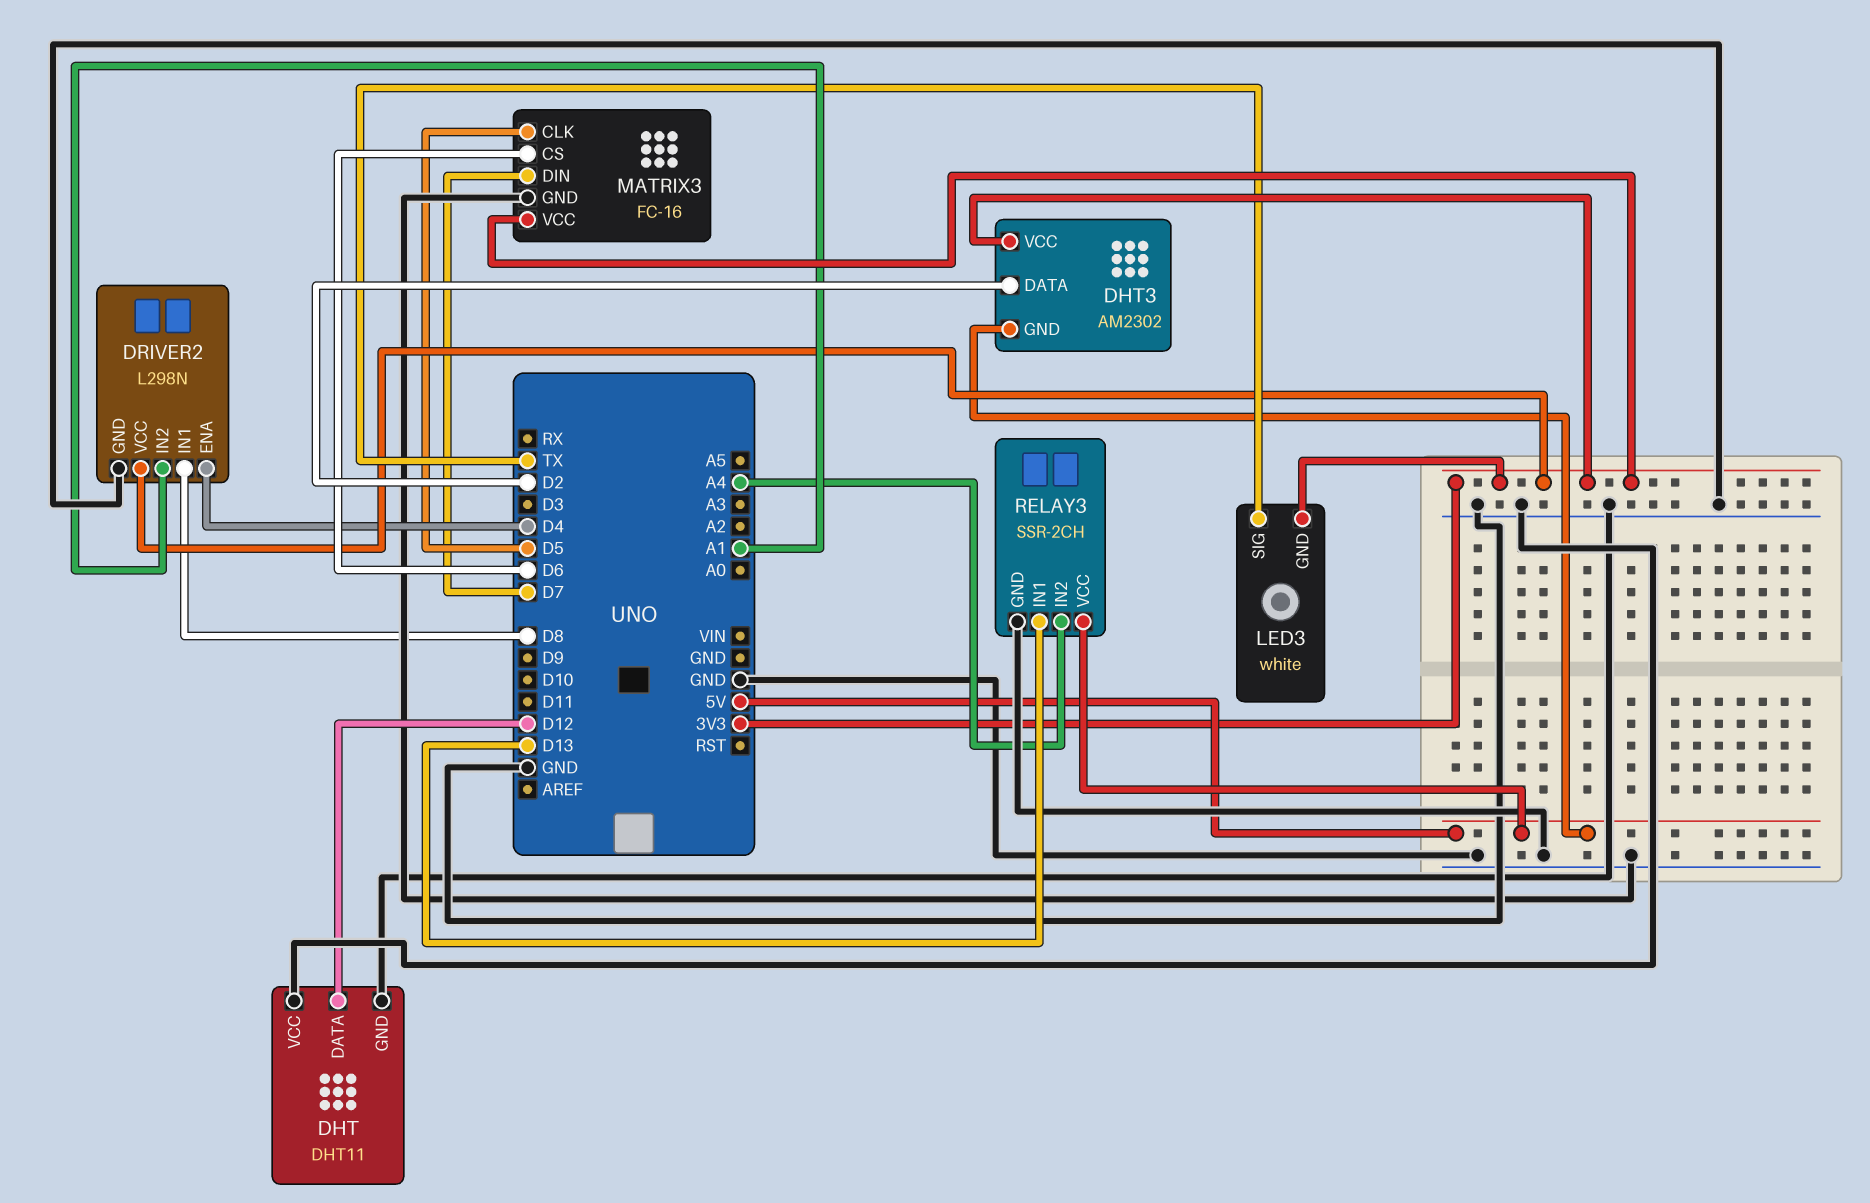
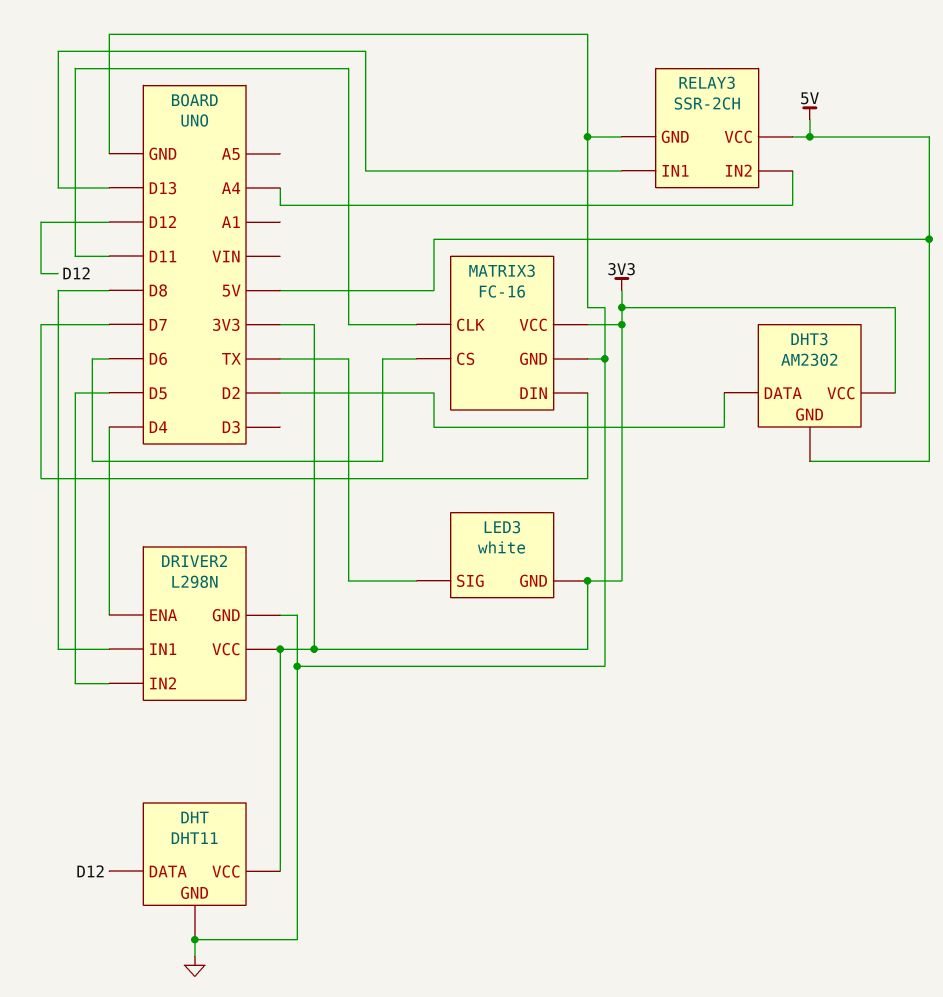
DHT pin VCC: GND -> 3V3
DRIVER2 pin IN2: A1 -> D5
MATRIX3 pin CLK: D5 -> D11

